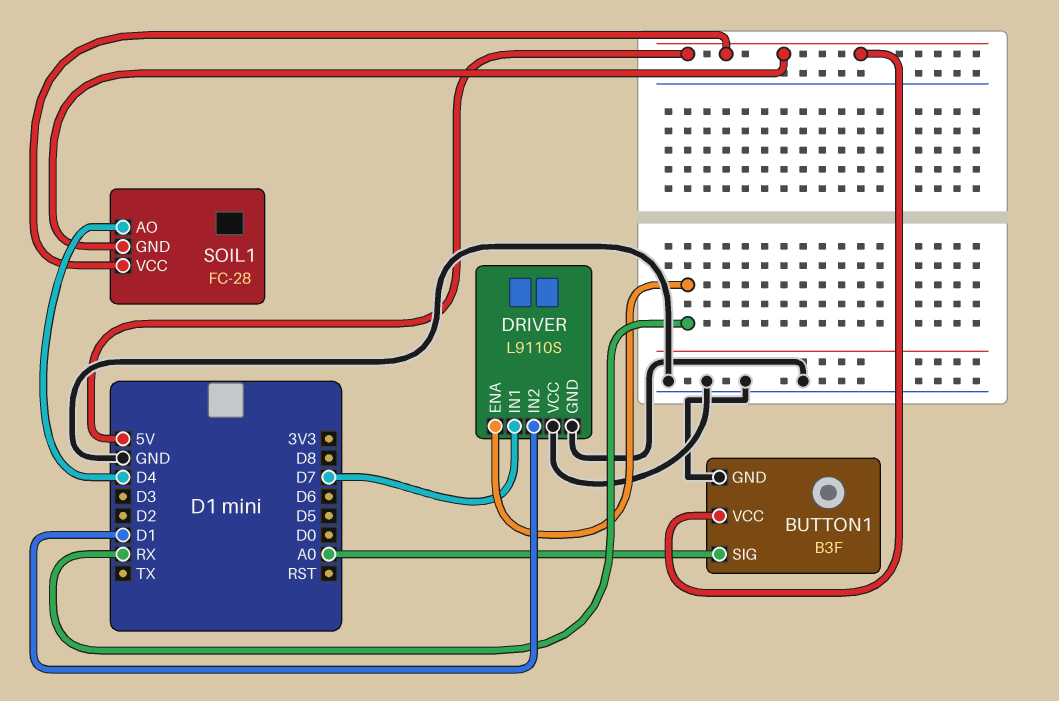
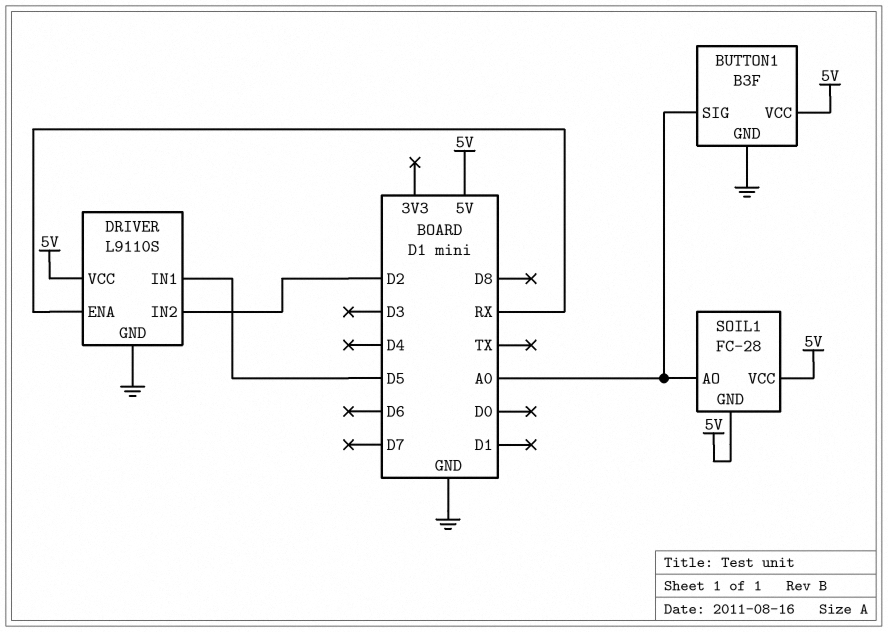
DRIVER pin IN1: D7 -> D5
DRIVER pin IN2: D1 -> D2
DRIVER pin VCC: GND -> 5V
SOIL1 pin AO: D4 -> A0

